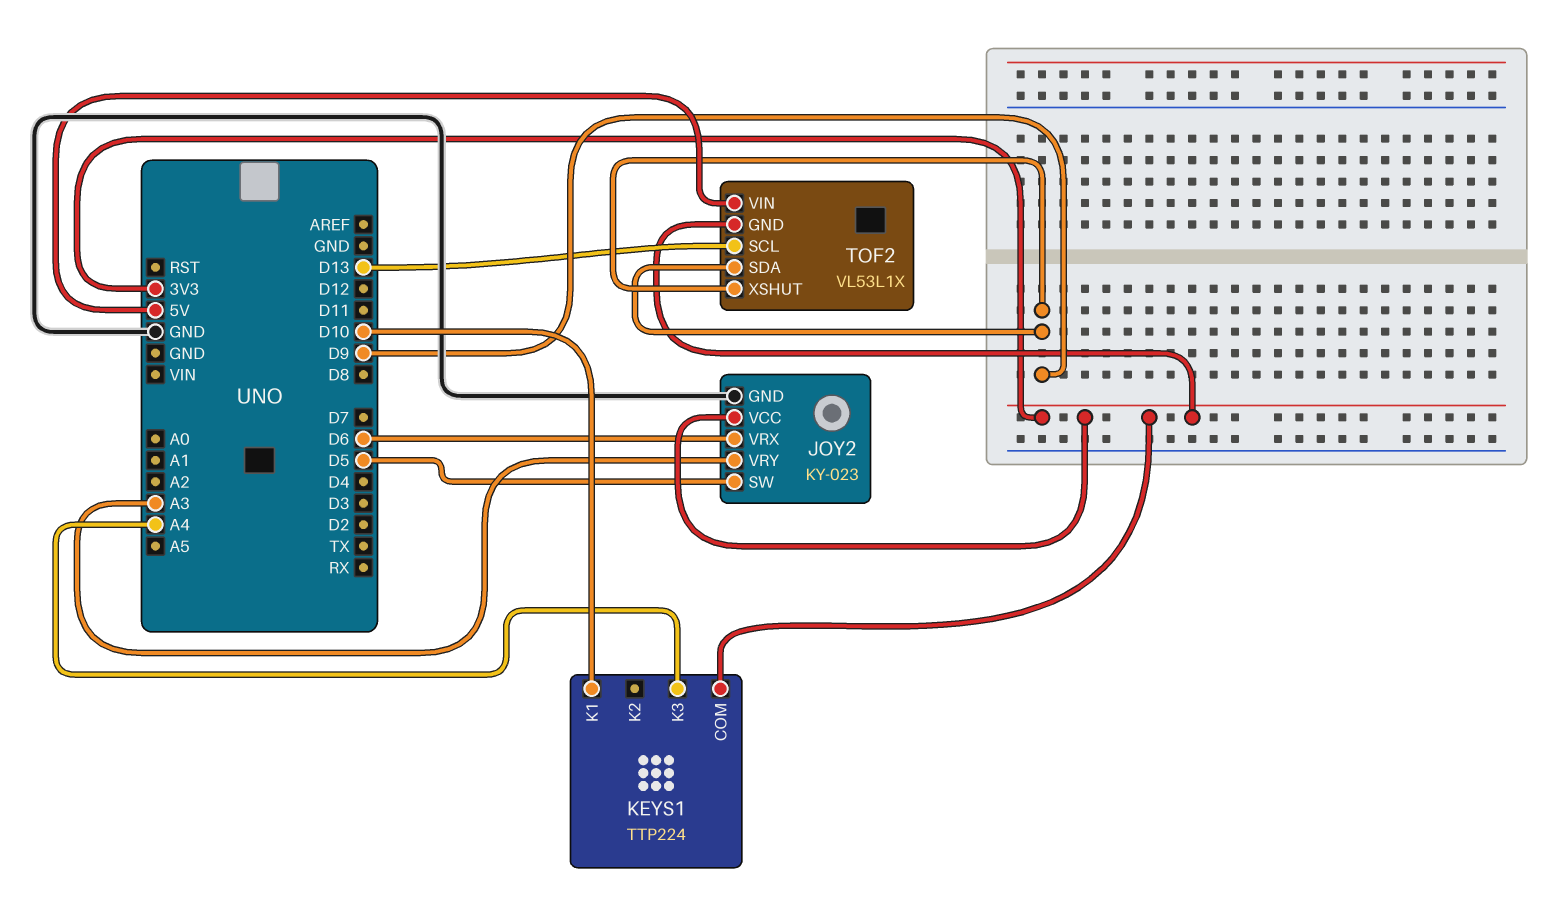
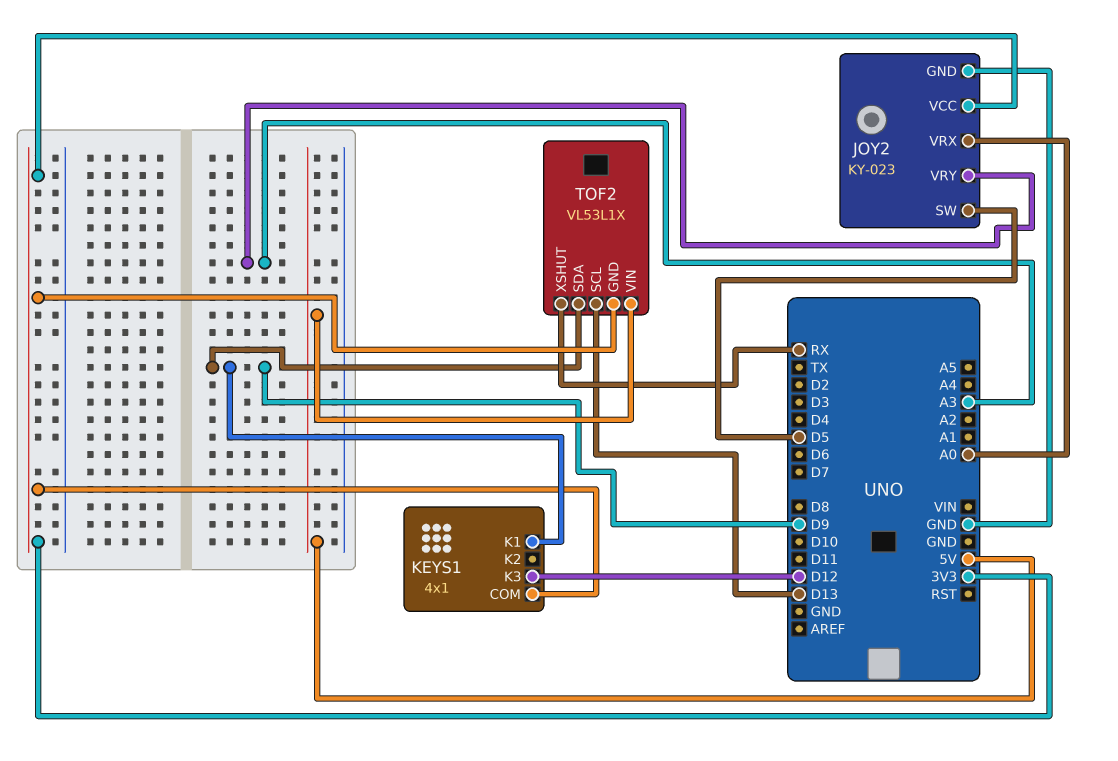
JOY2 pin VRX: D6 -> A0
KEYS1: TTP224 -> 4x1
KEYS1 pin K1: D10 -> D9
KEYS1 pin K3: A4 -> D12
TOF2 pin XSHUT: D9 -> RX

